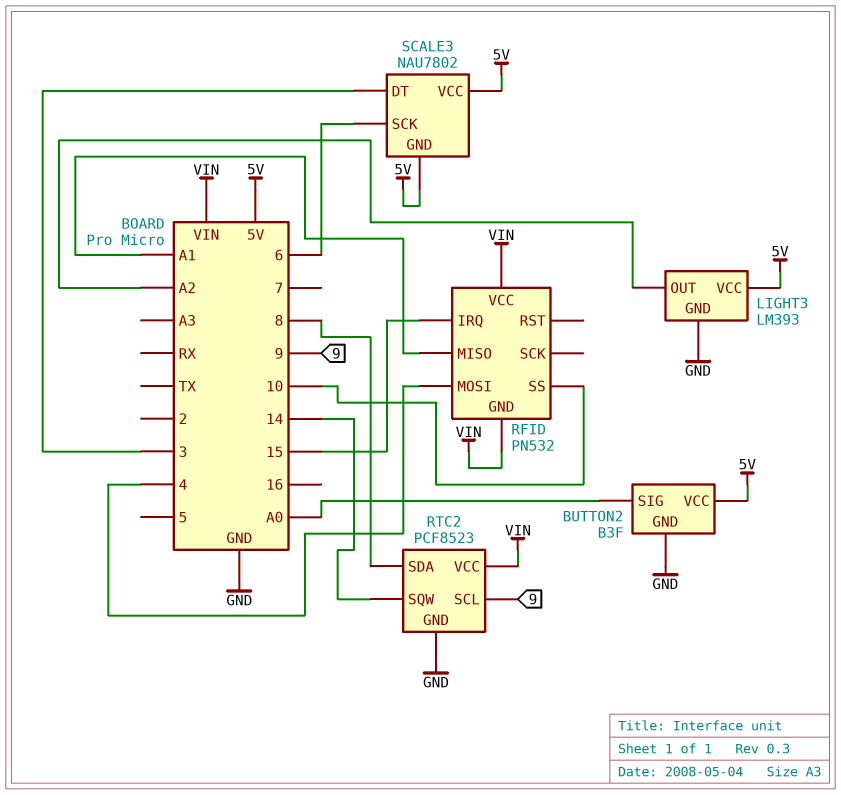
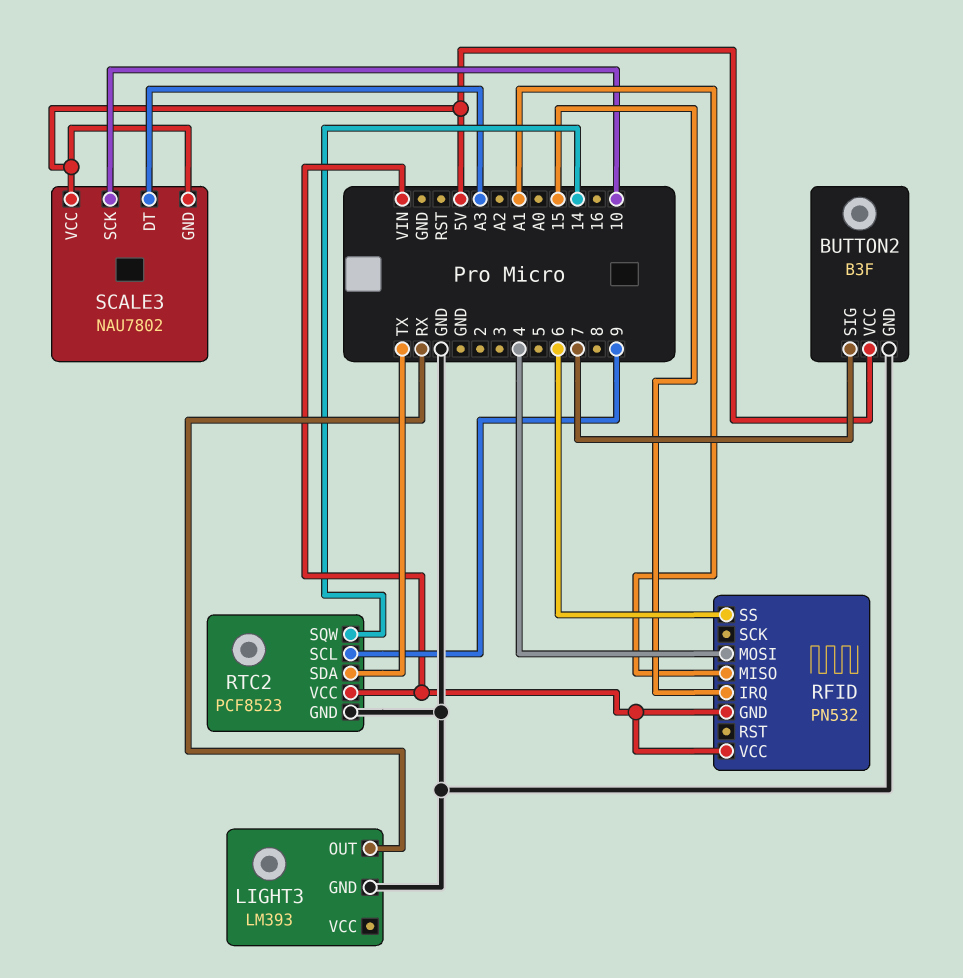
BUTTON2 pin SIG: A0 -> 7
LIGHT3 pin OUT: A2 -> RX
LIGHT3 pin VCC: 5V -> none
RFID pin SS: 10 -> 6
RTC2 pin SDA: 8 -> TX
SCALE3 pin DT: 3 -> A3
SCALE3 pin SCK: 6 -> 10

